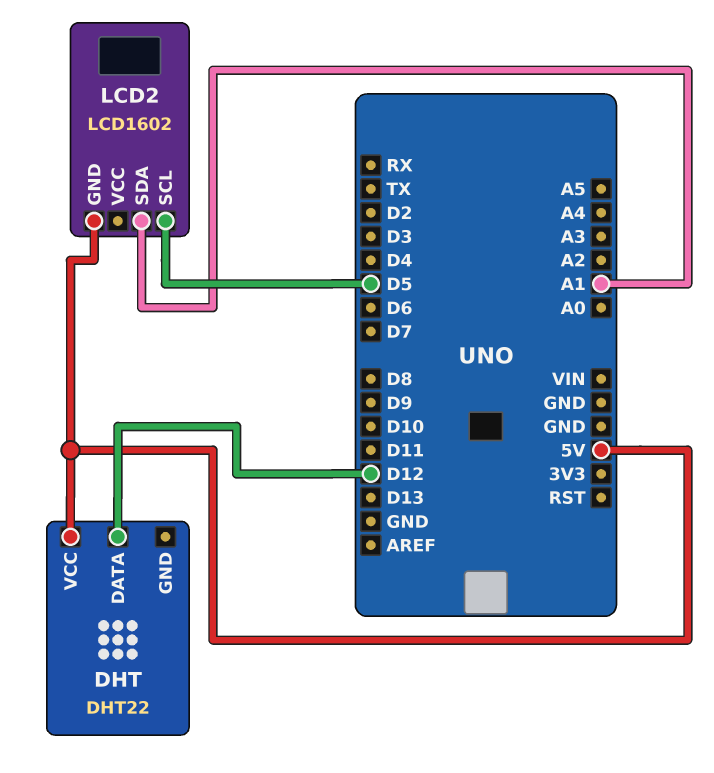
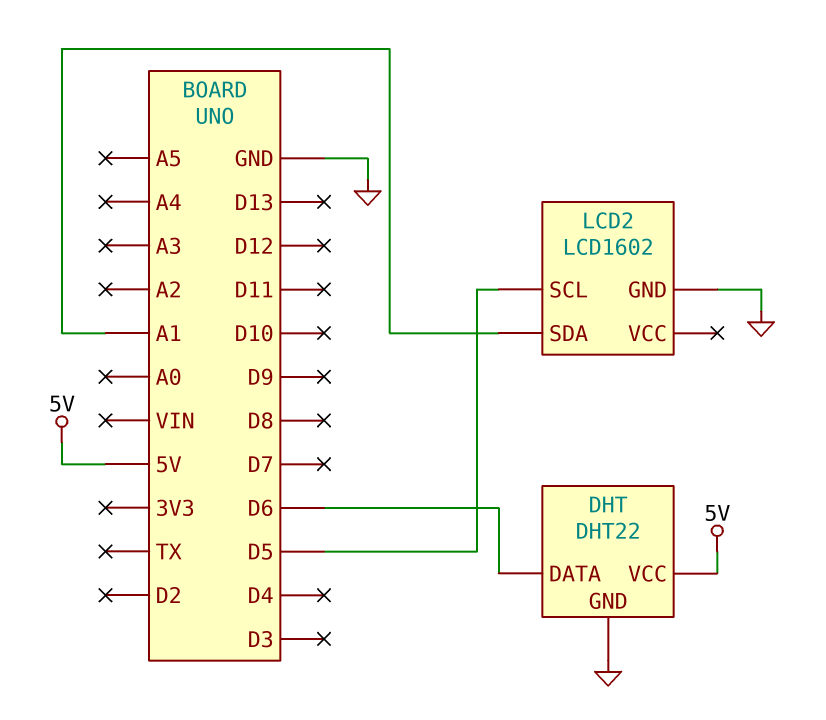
DHT pin DATA: D12 -> D6
DHT pin GND: none -> GND
LCD2 pin GND: 5V -> GND

